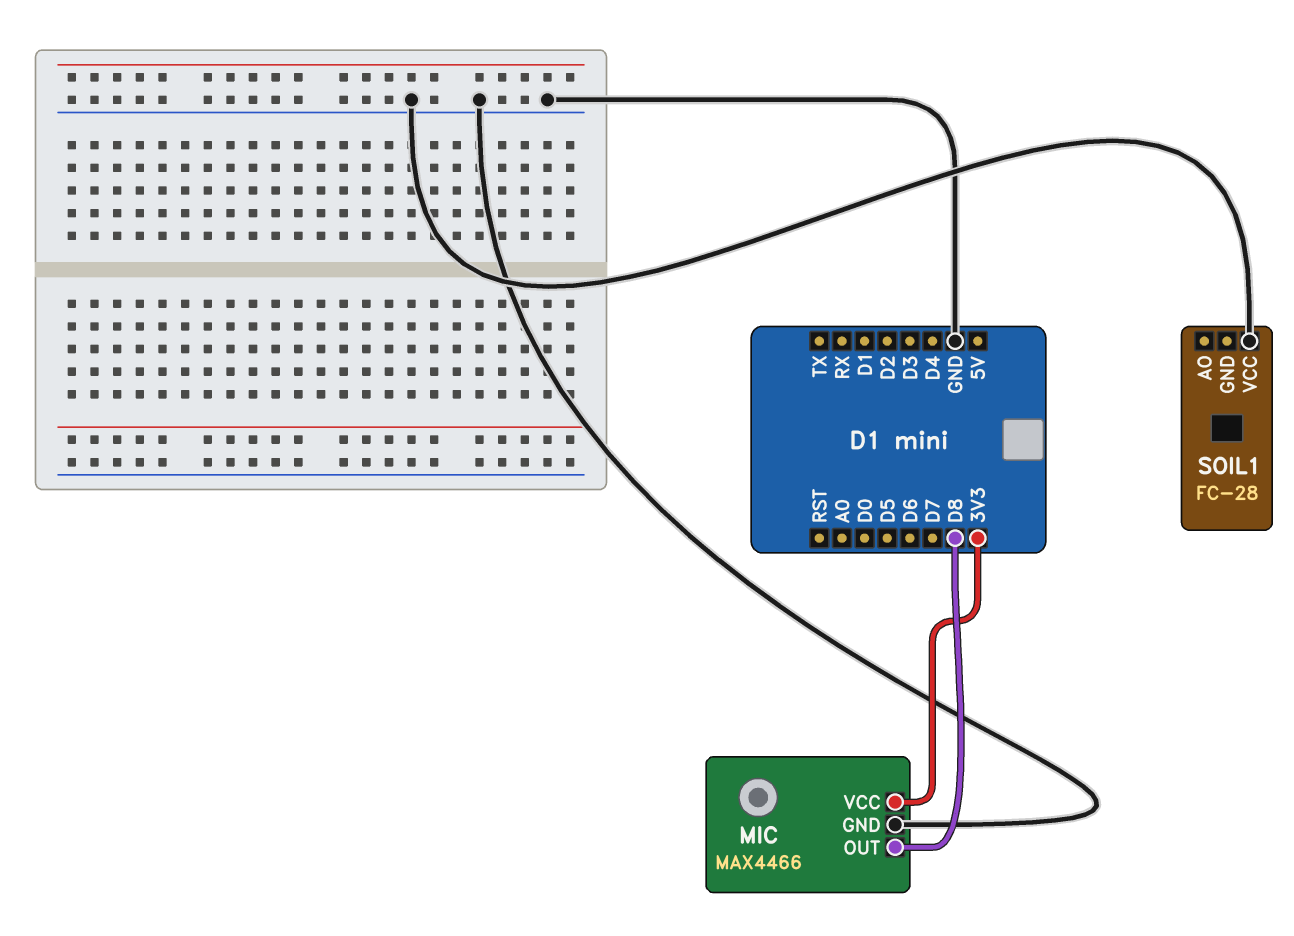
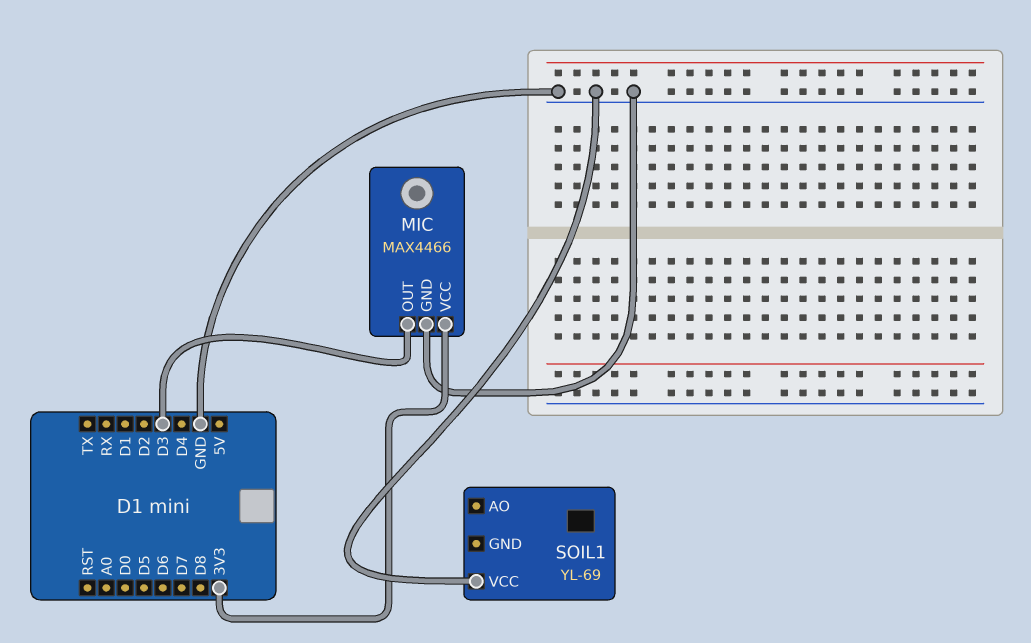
MIC pin OUT: D8 -> D3
SOIL1: FC-28 -> YL-69

